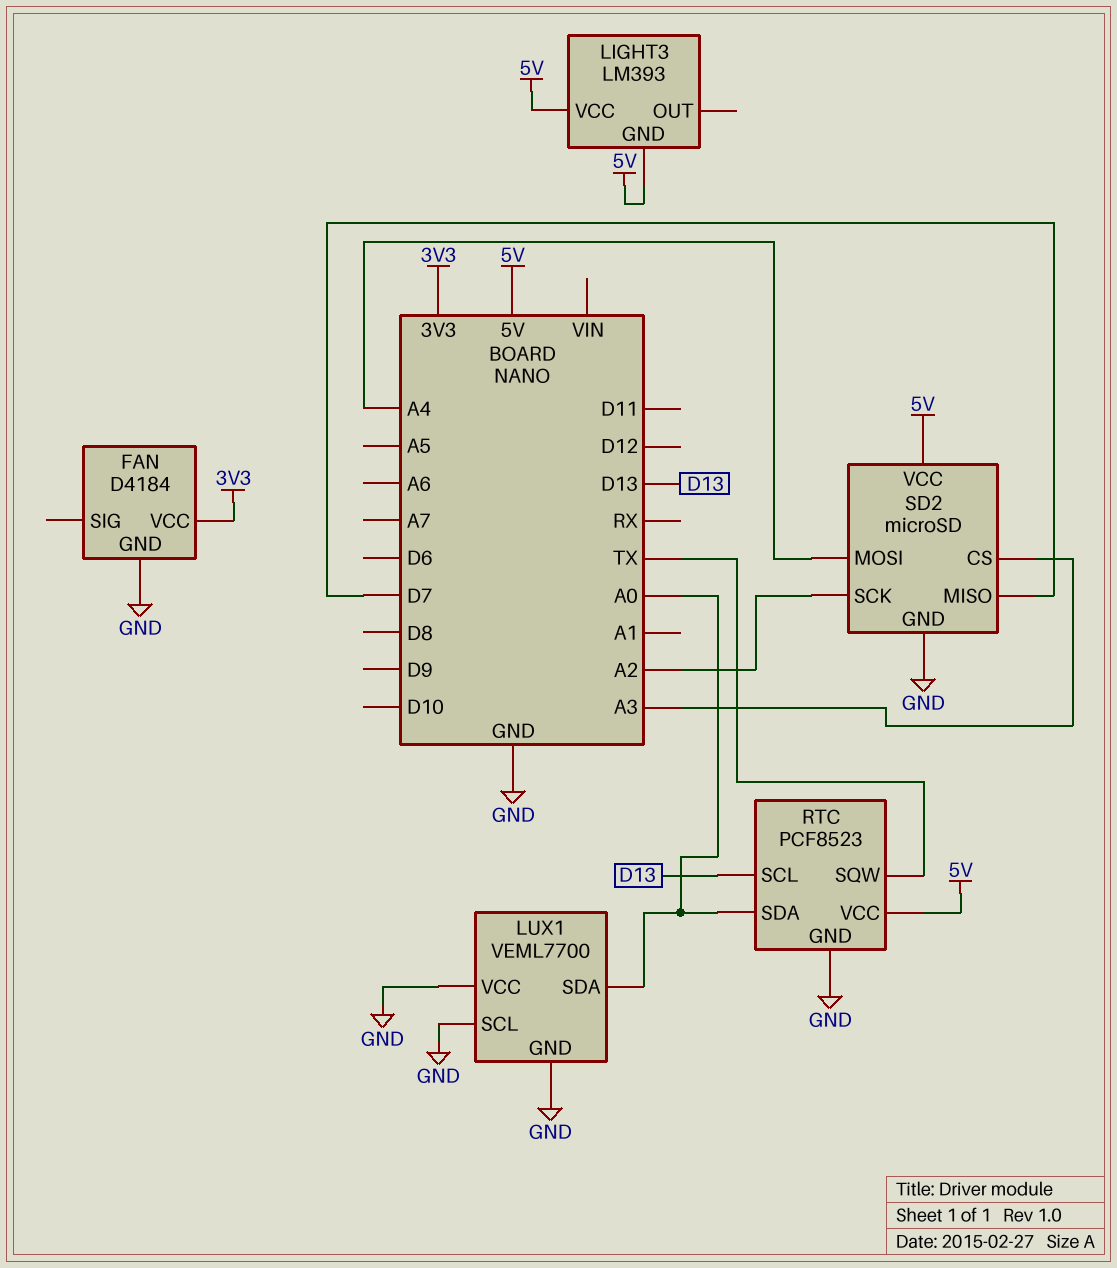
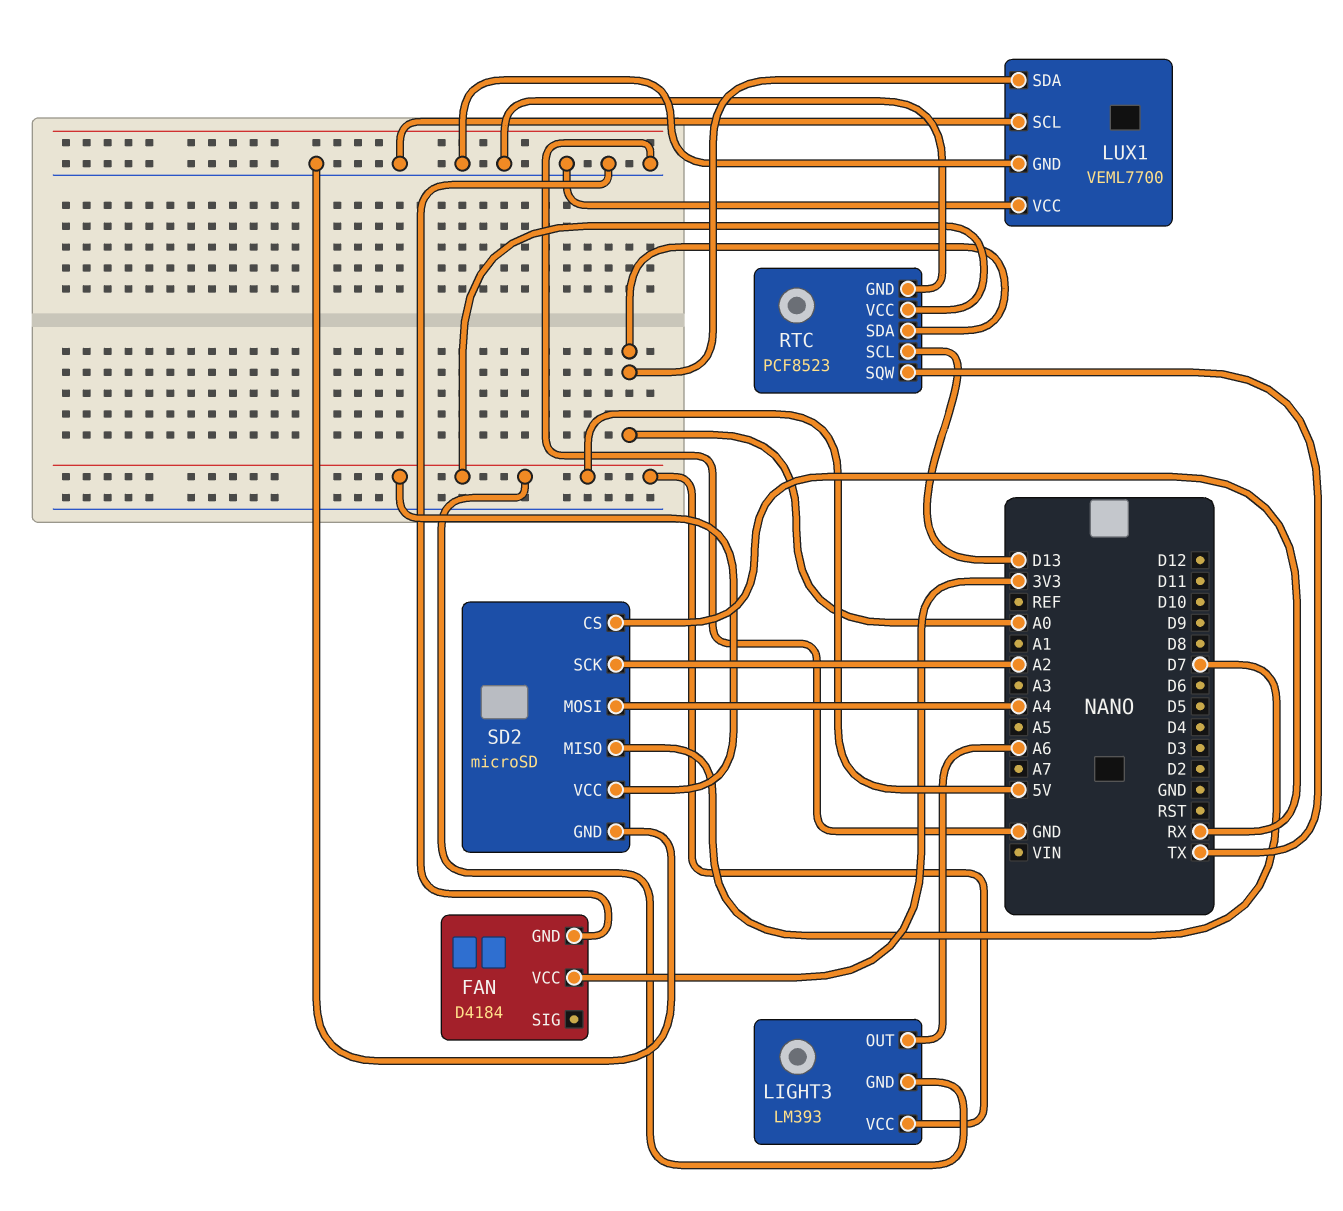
LIGHT3 pin OUT: none -> A6
SD2 pin CS: A3 -> RX

